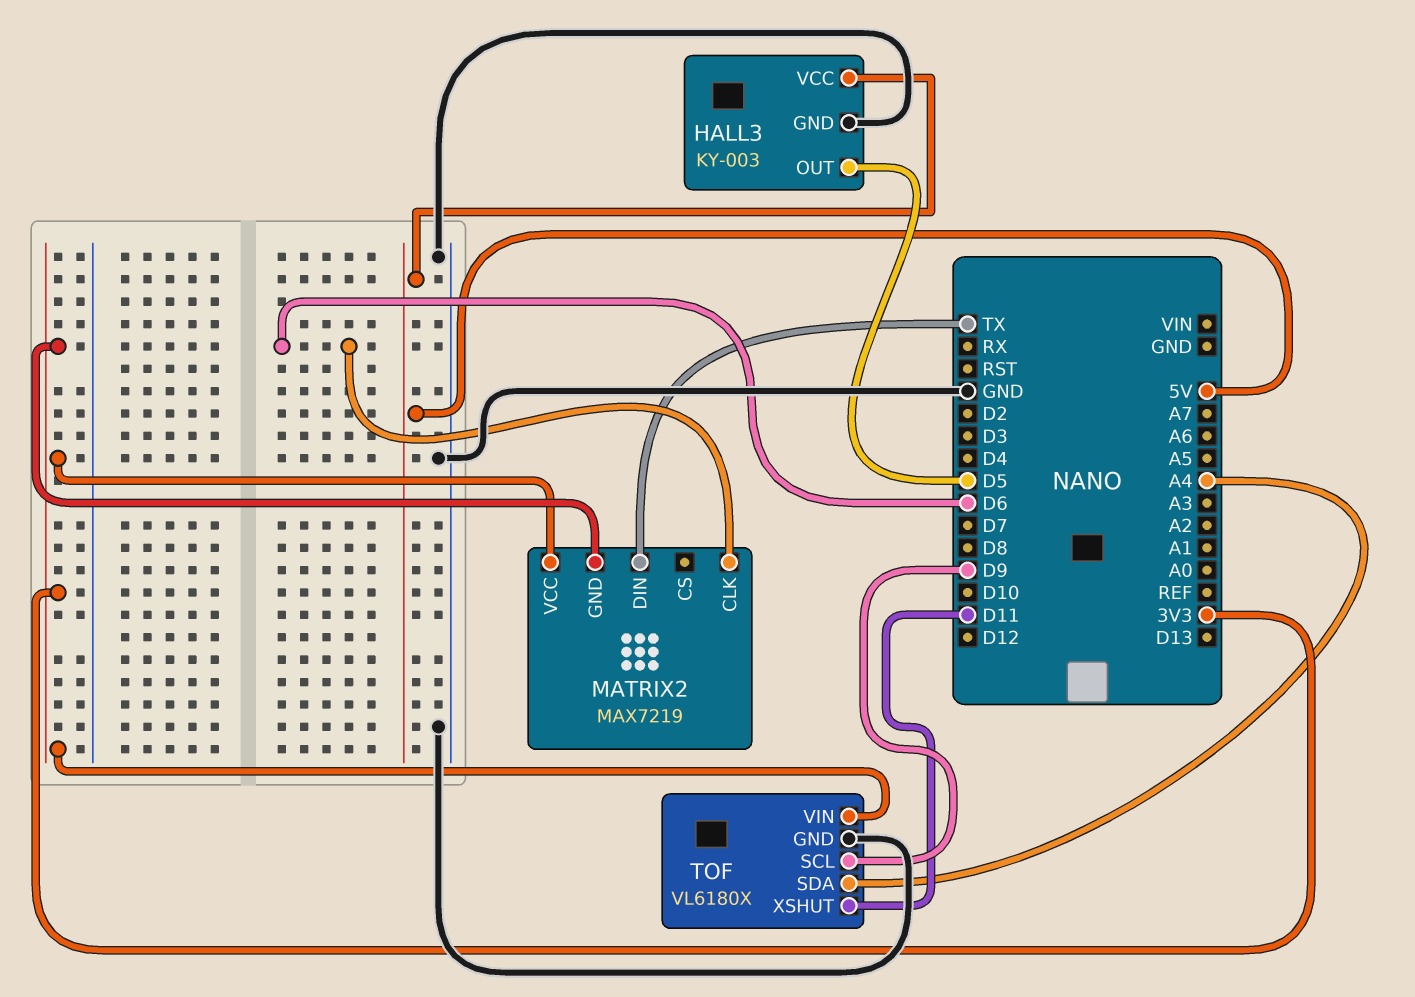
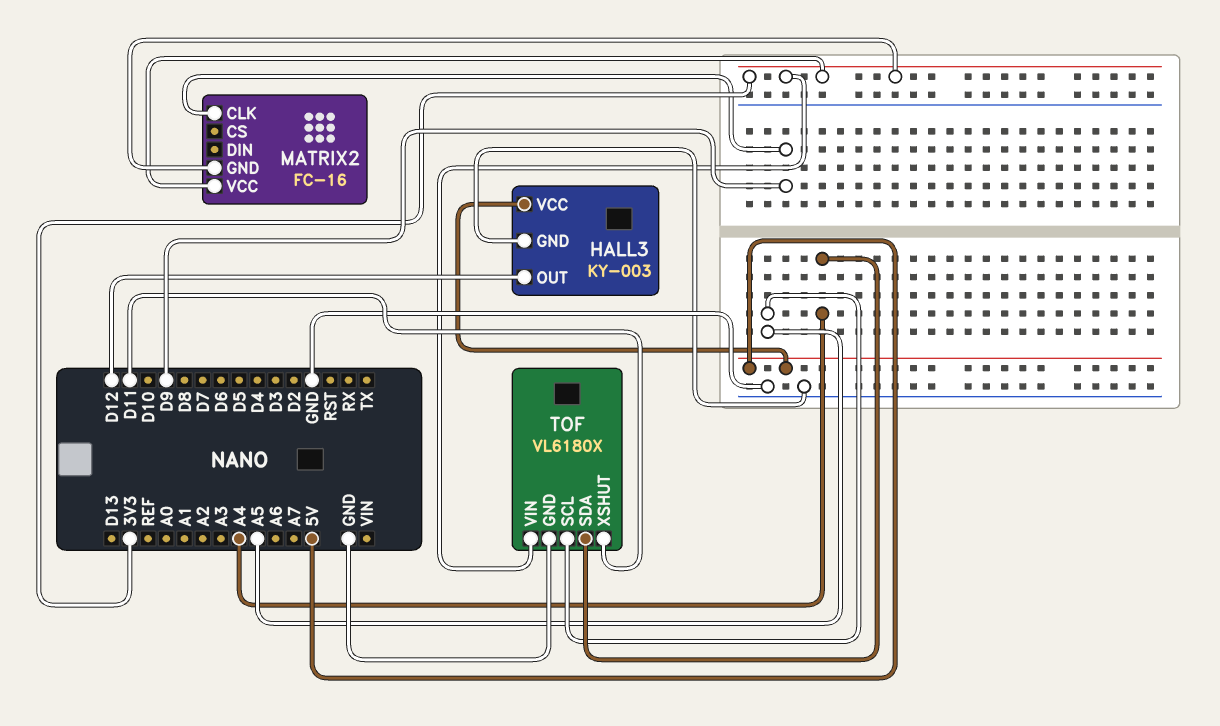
HALL3 pin OUT: D5 -> D12
MATRIX2: MAX7219 -> FC-16
MATRIX2 pin CLK: D6 -> D9
MATRIX2 pin DIN: TX -> none
TOF pin SCL: D9 -> A5

